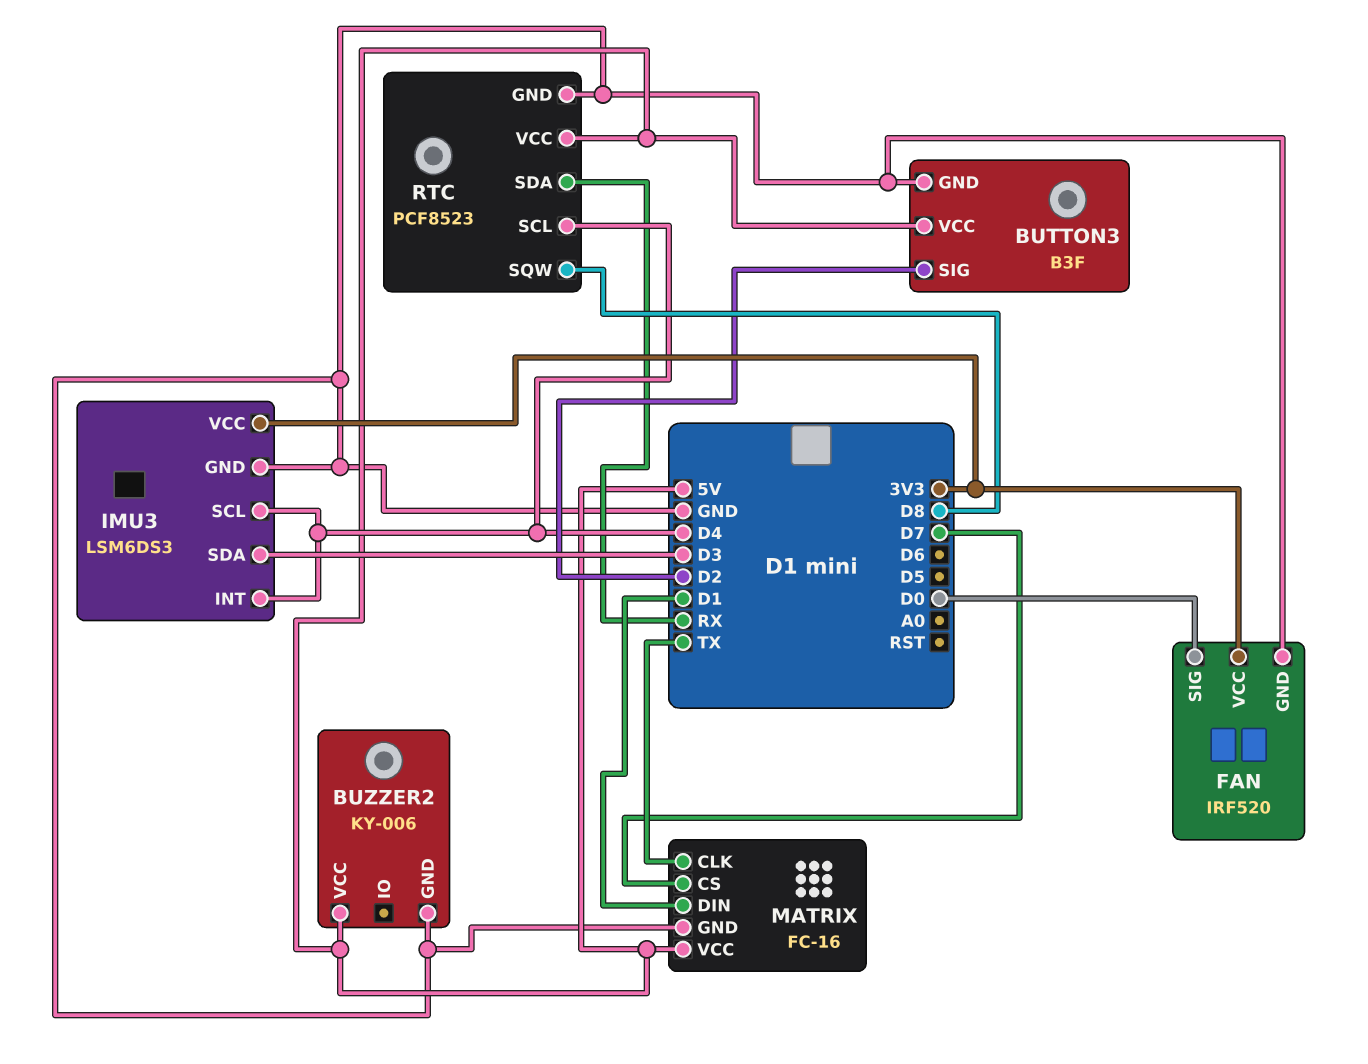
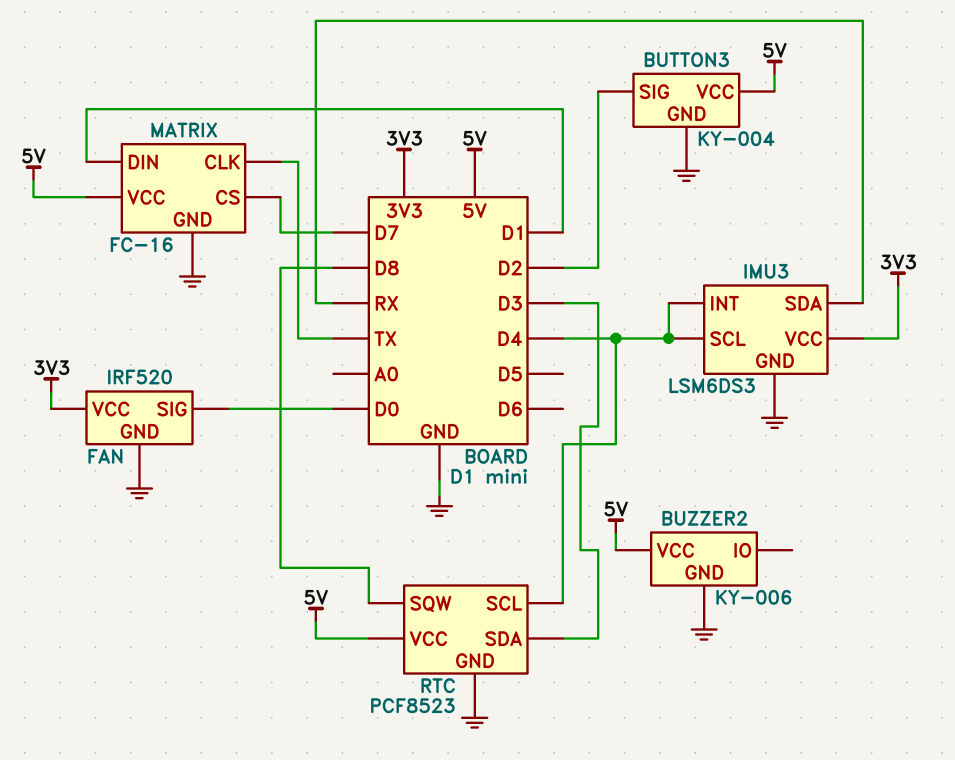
BUTTON3: B3F -> KY-004
IMU3 pin SDA: D3 -> RX
RTC pin SDA: RX -> D3

